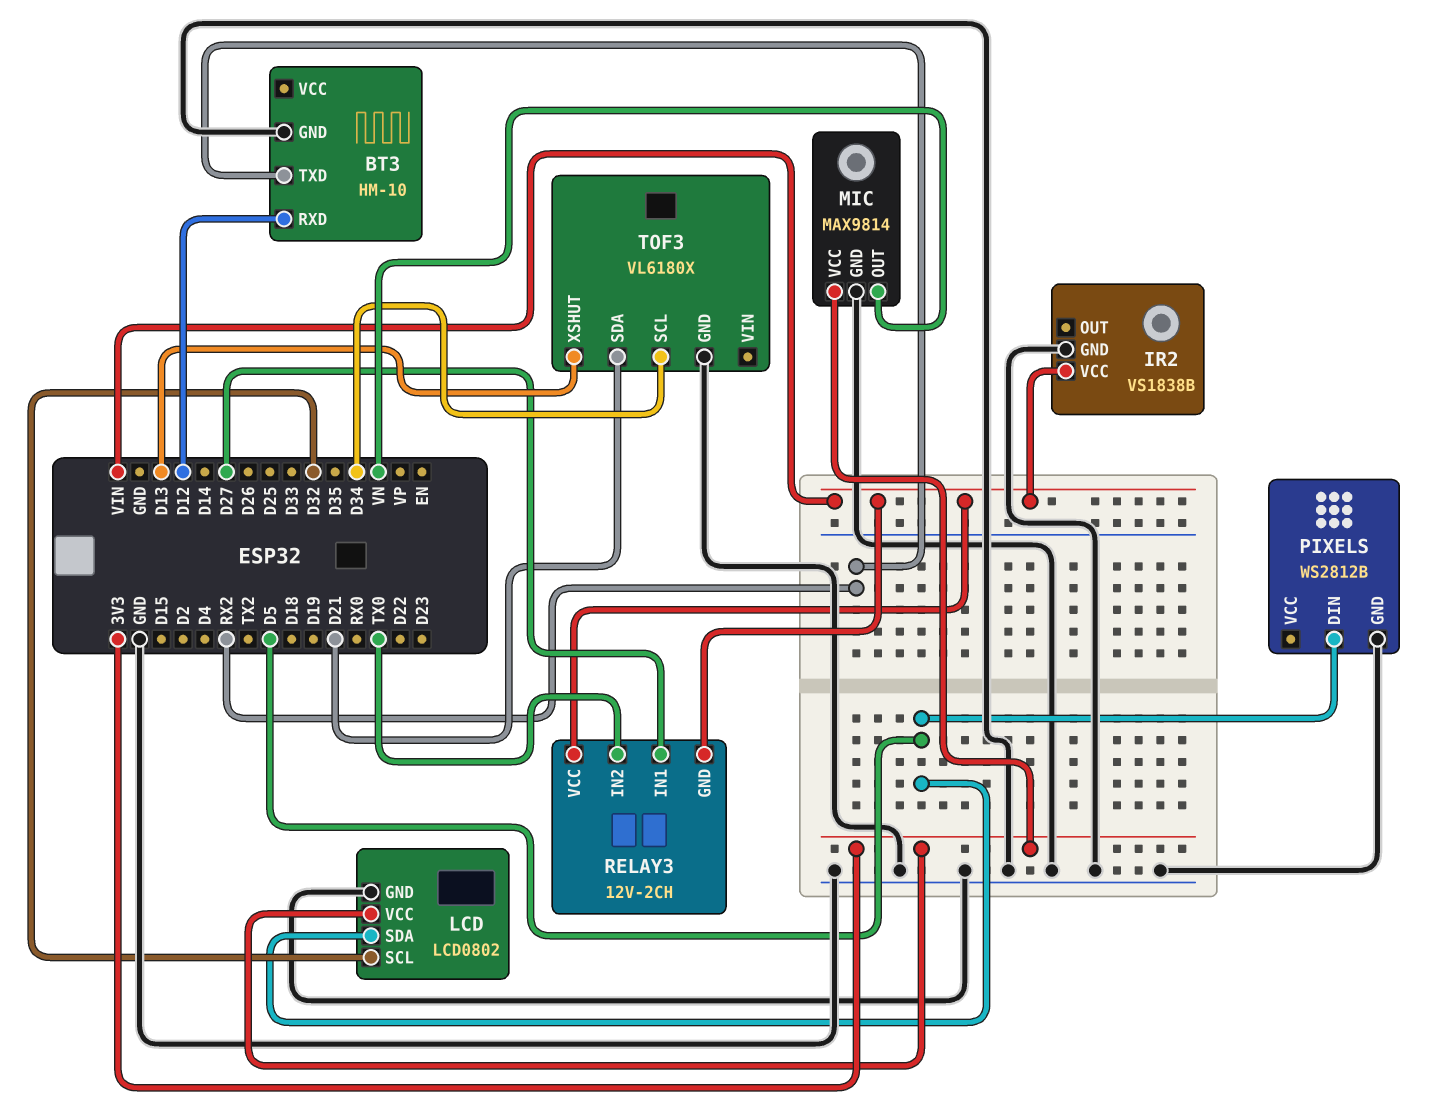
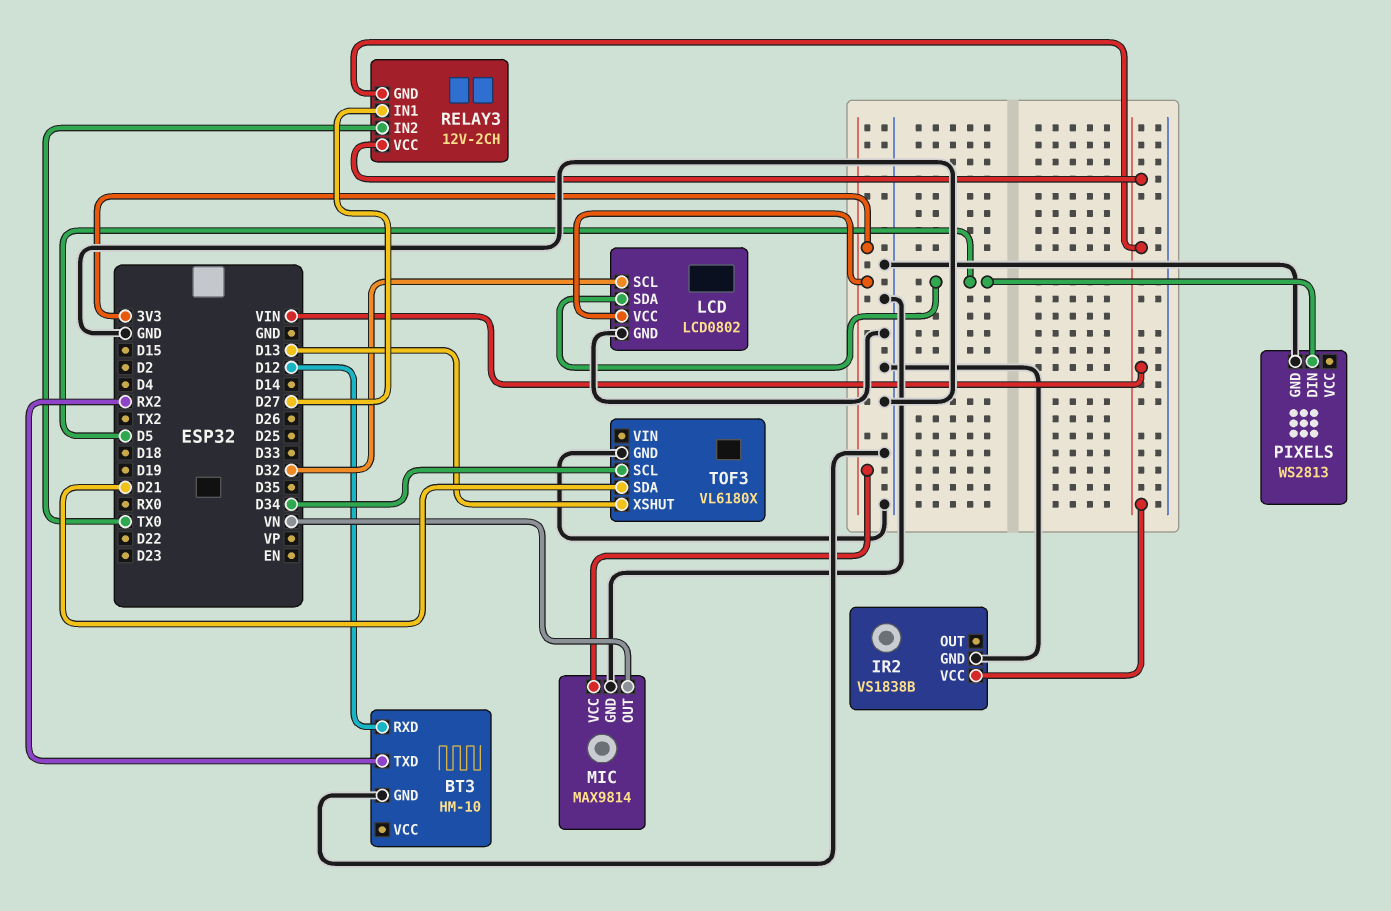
PIXELS: WS2812B -> WS2813

